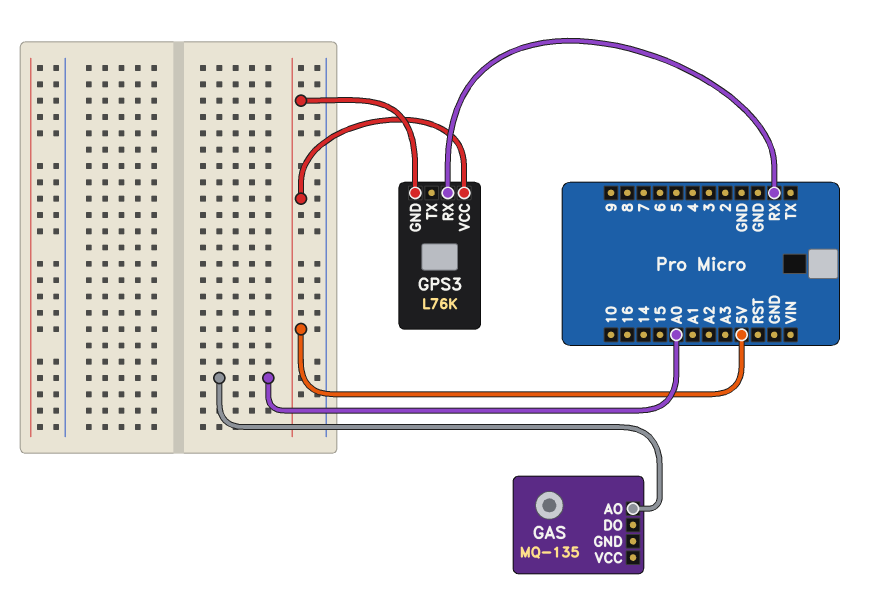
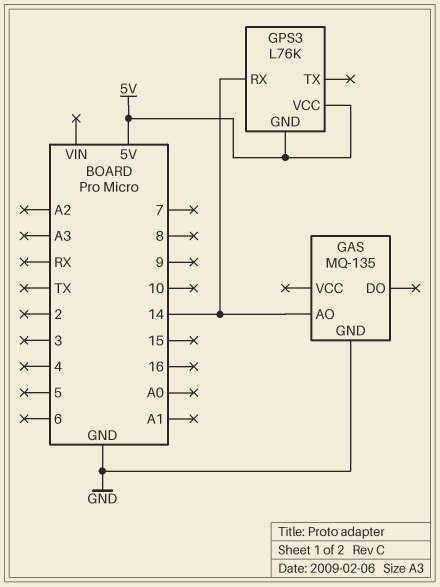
GAS pin AO: A0 -> 14
GAS pin GND: none -> GND
GPS3 pin RX: RX -> 14

